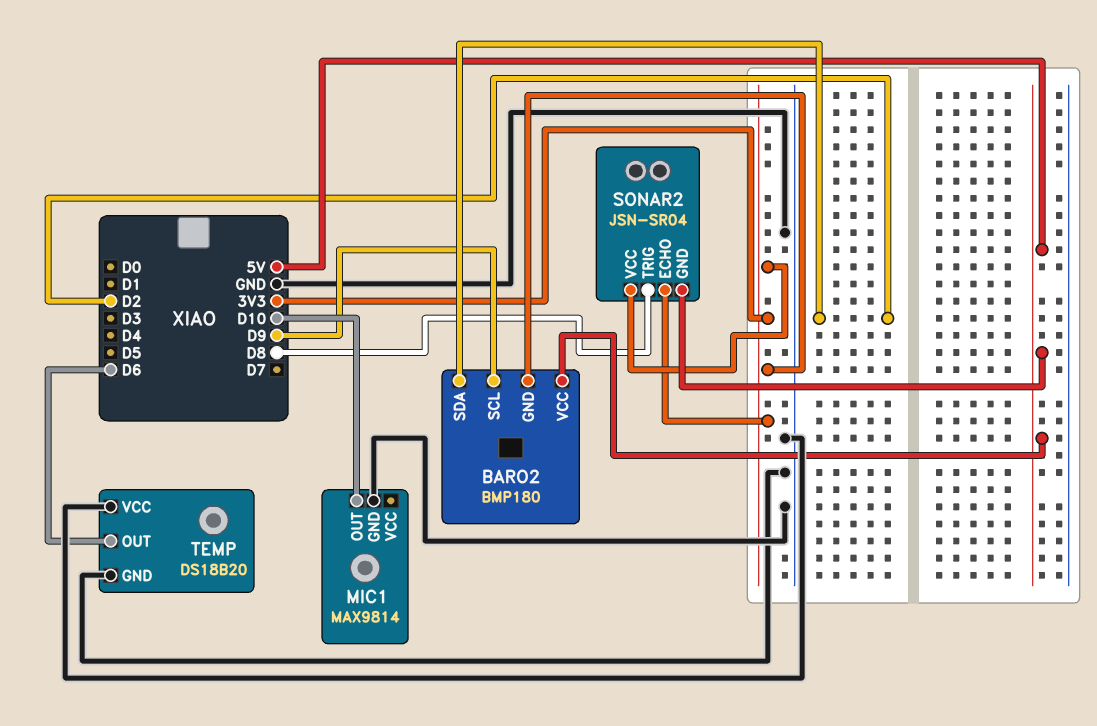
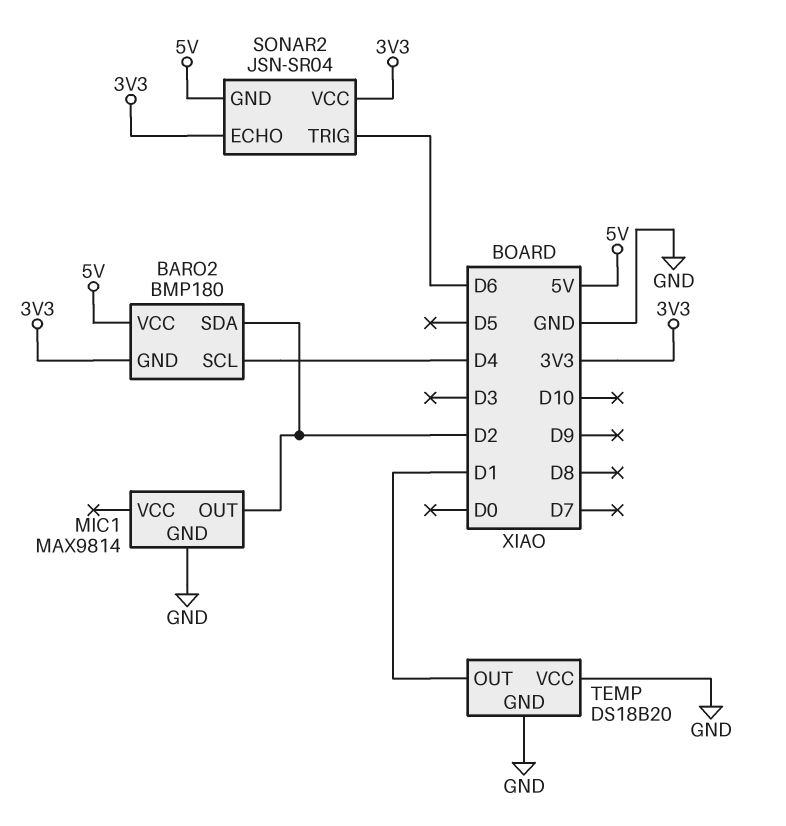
BARO2 pin SCL: D9 -> D4
MIC1 pin OUT: D10 -> D2
SONAR2 pin TRIG: D8 -> D6
TEMP pin OUT: D6 -> D1

